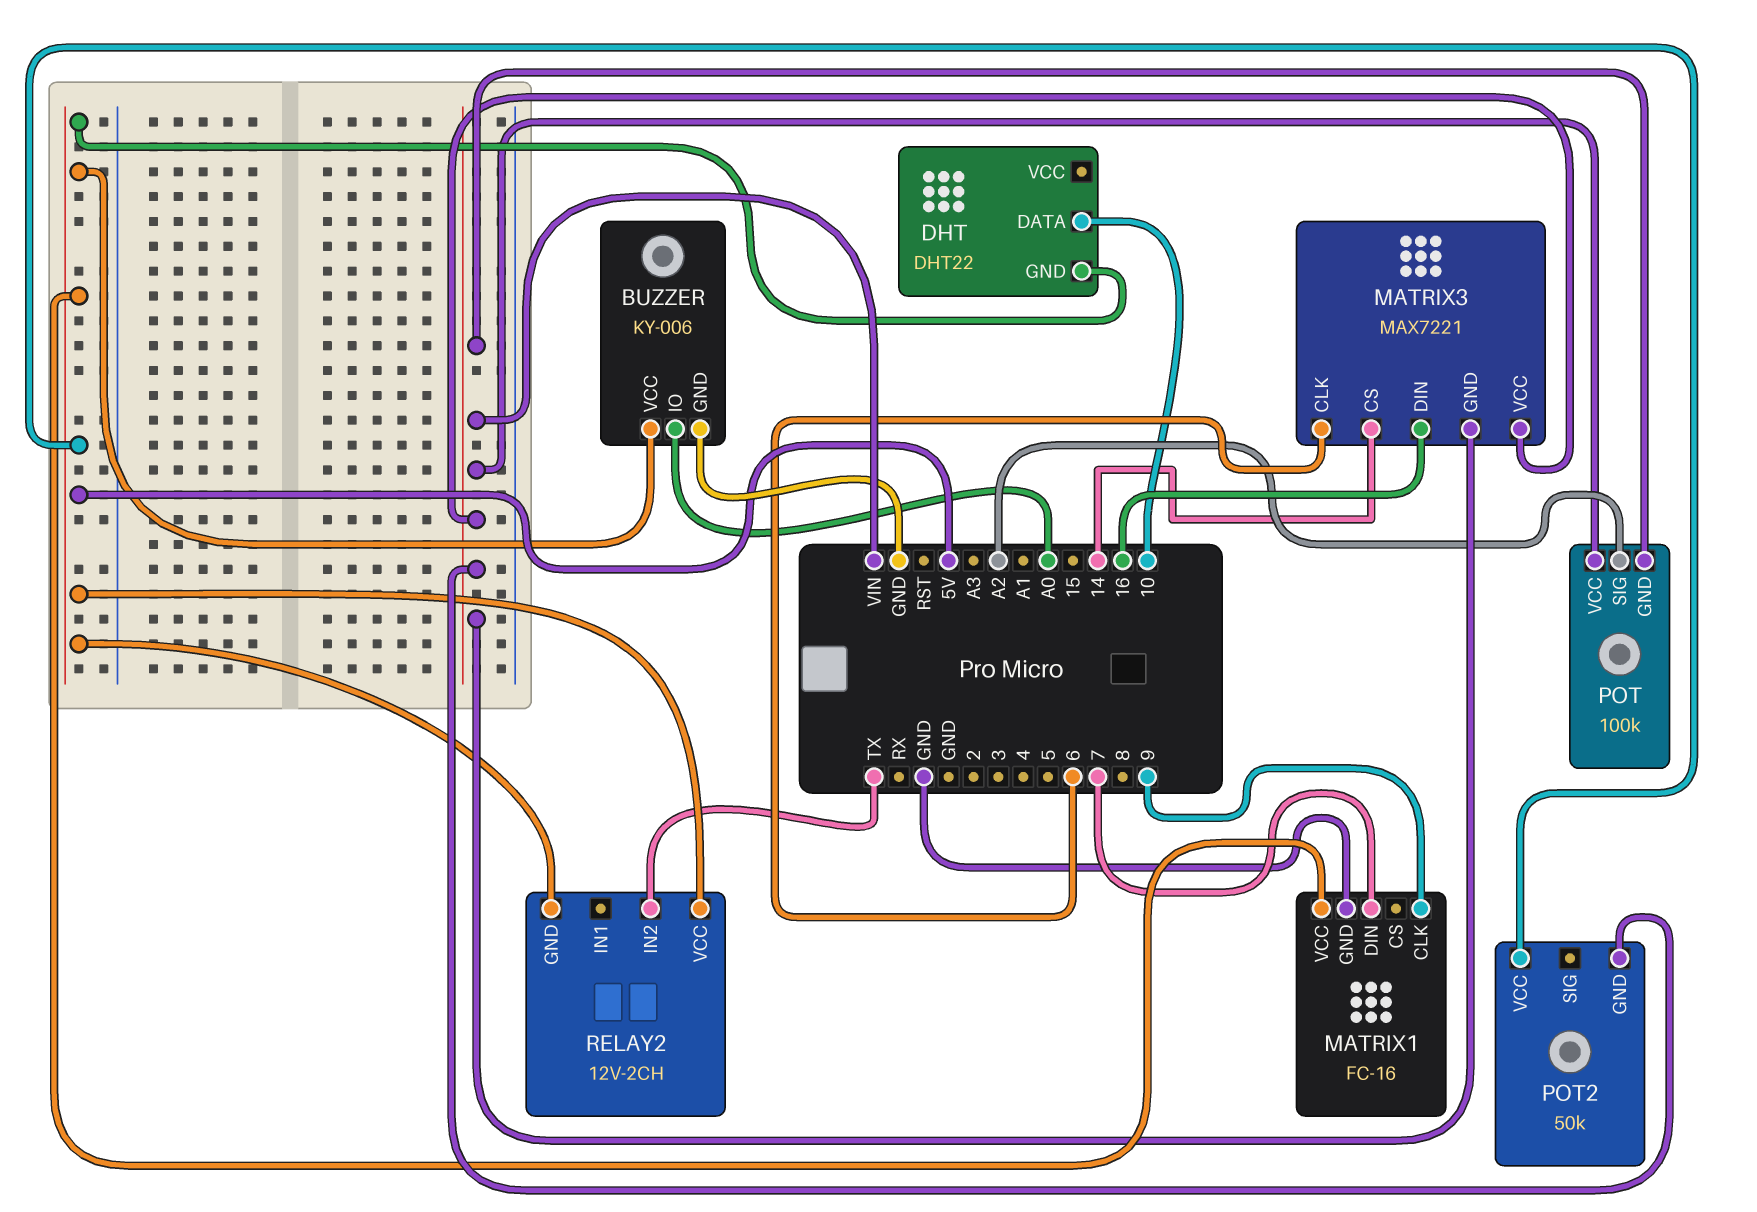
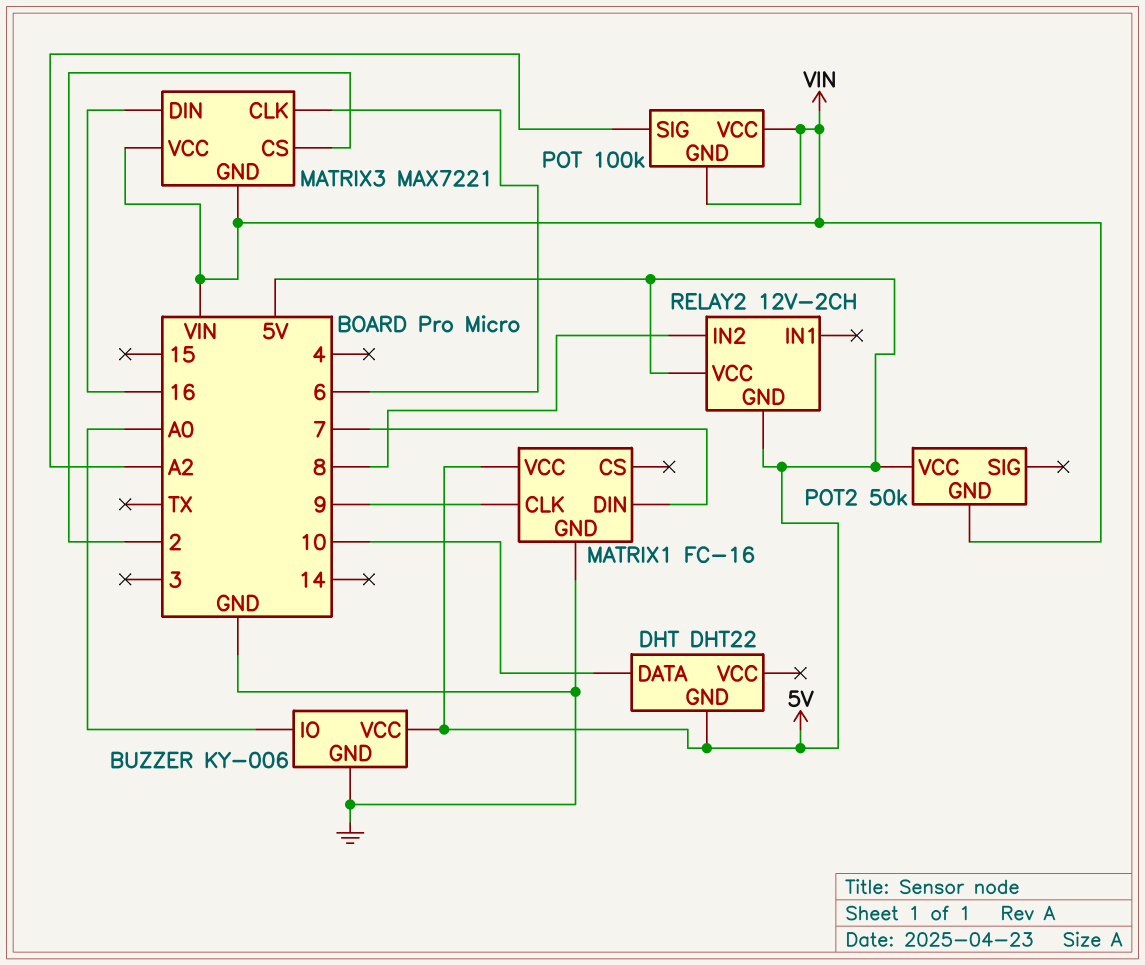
MATRIX3 pin CS: 14 -> 2
RELAY2 pin IN2: TX -> 8

